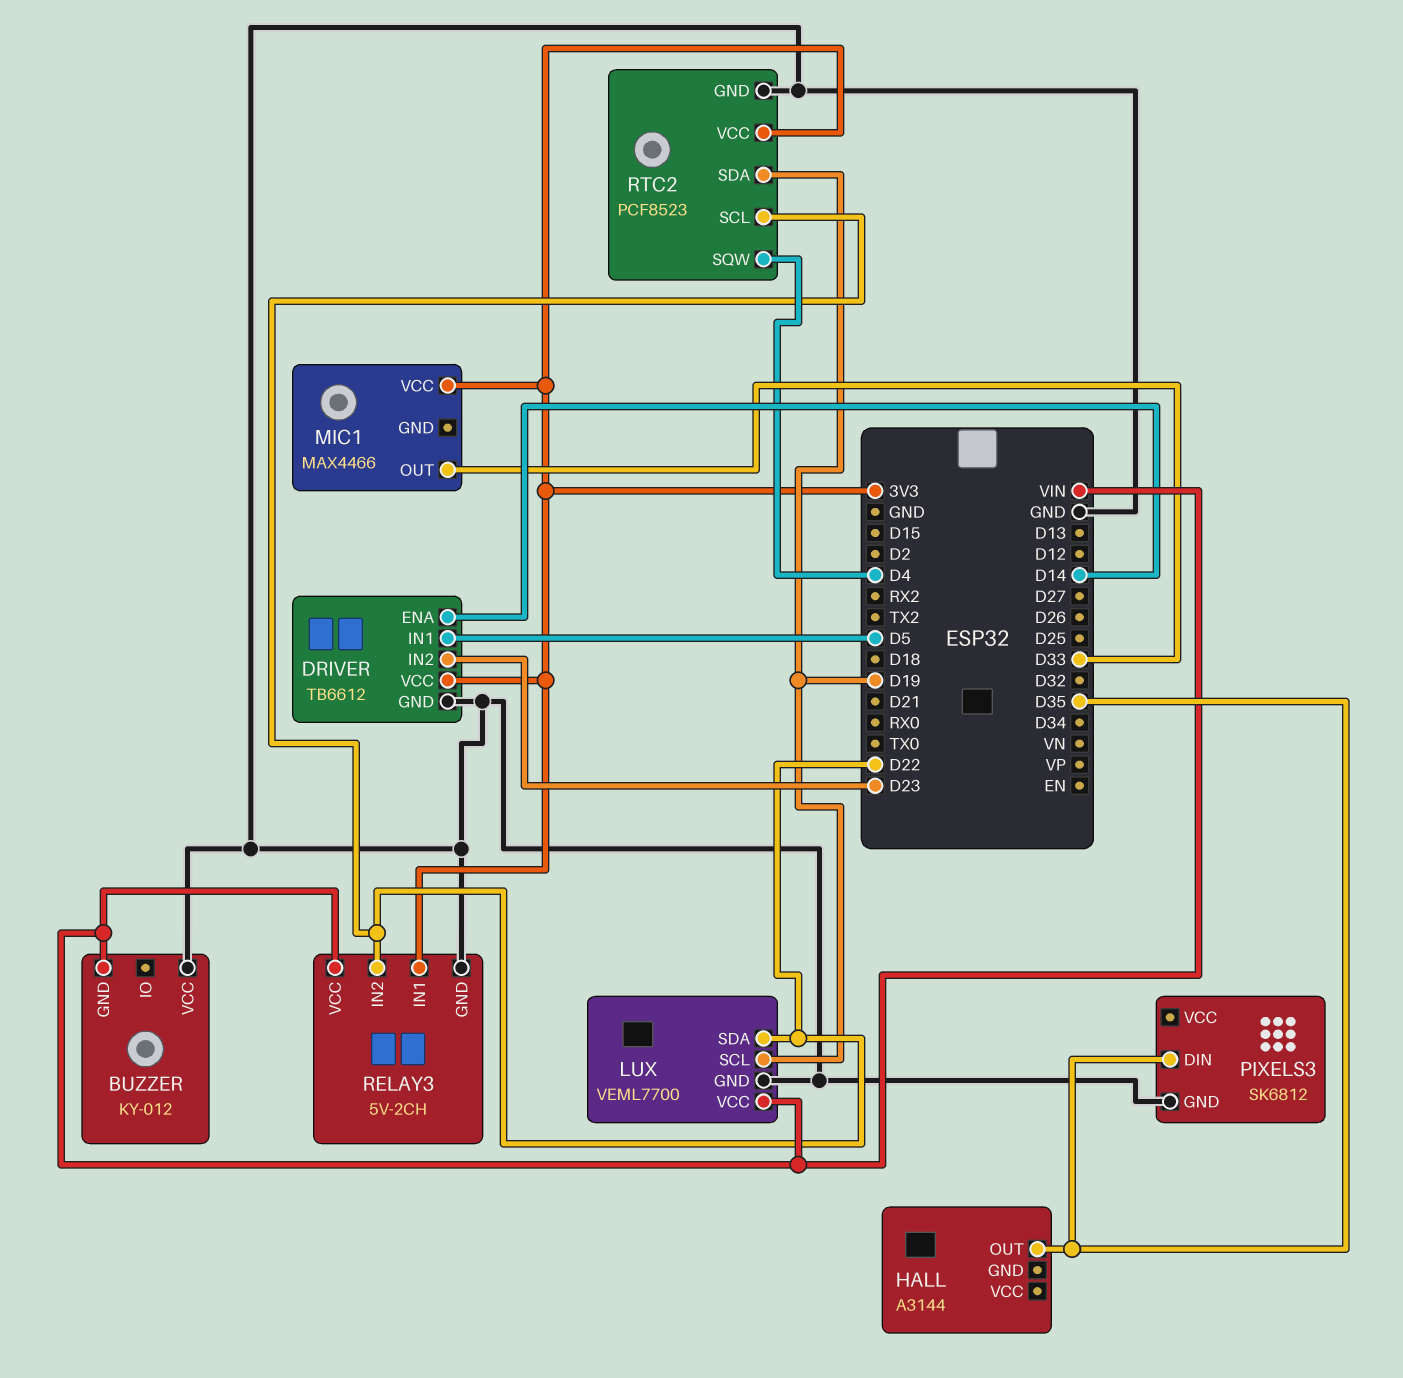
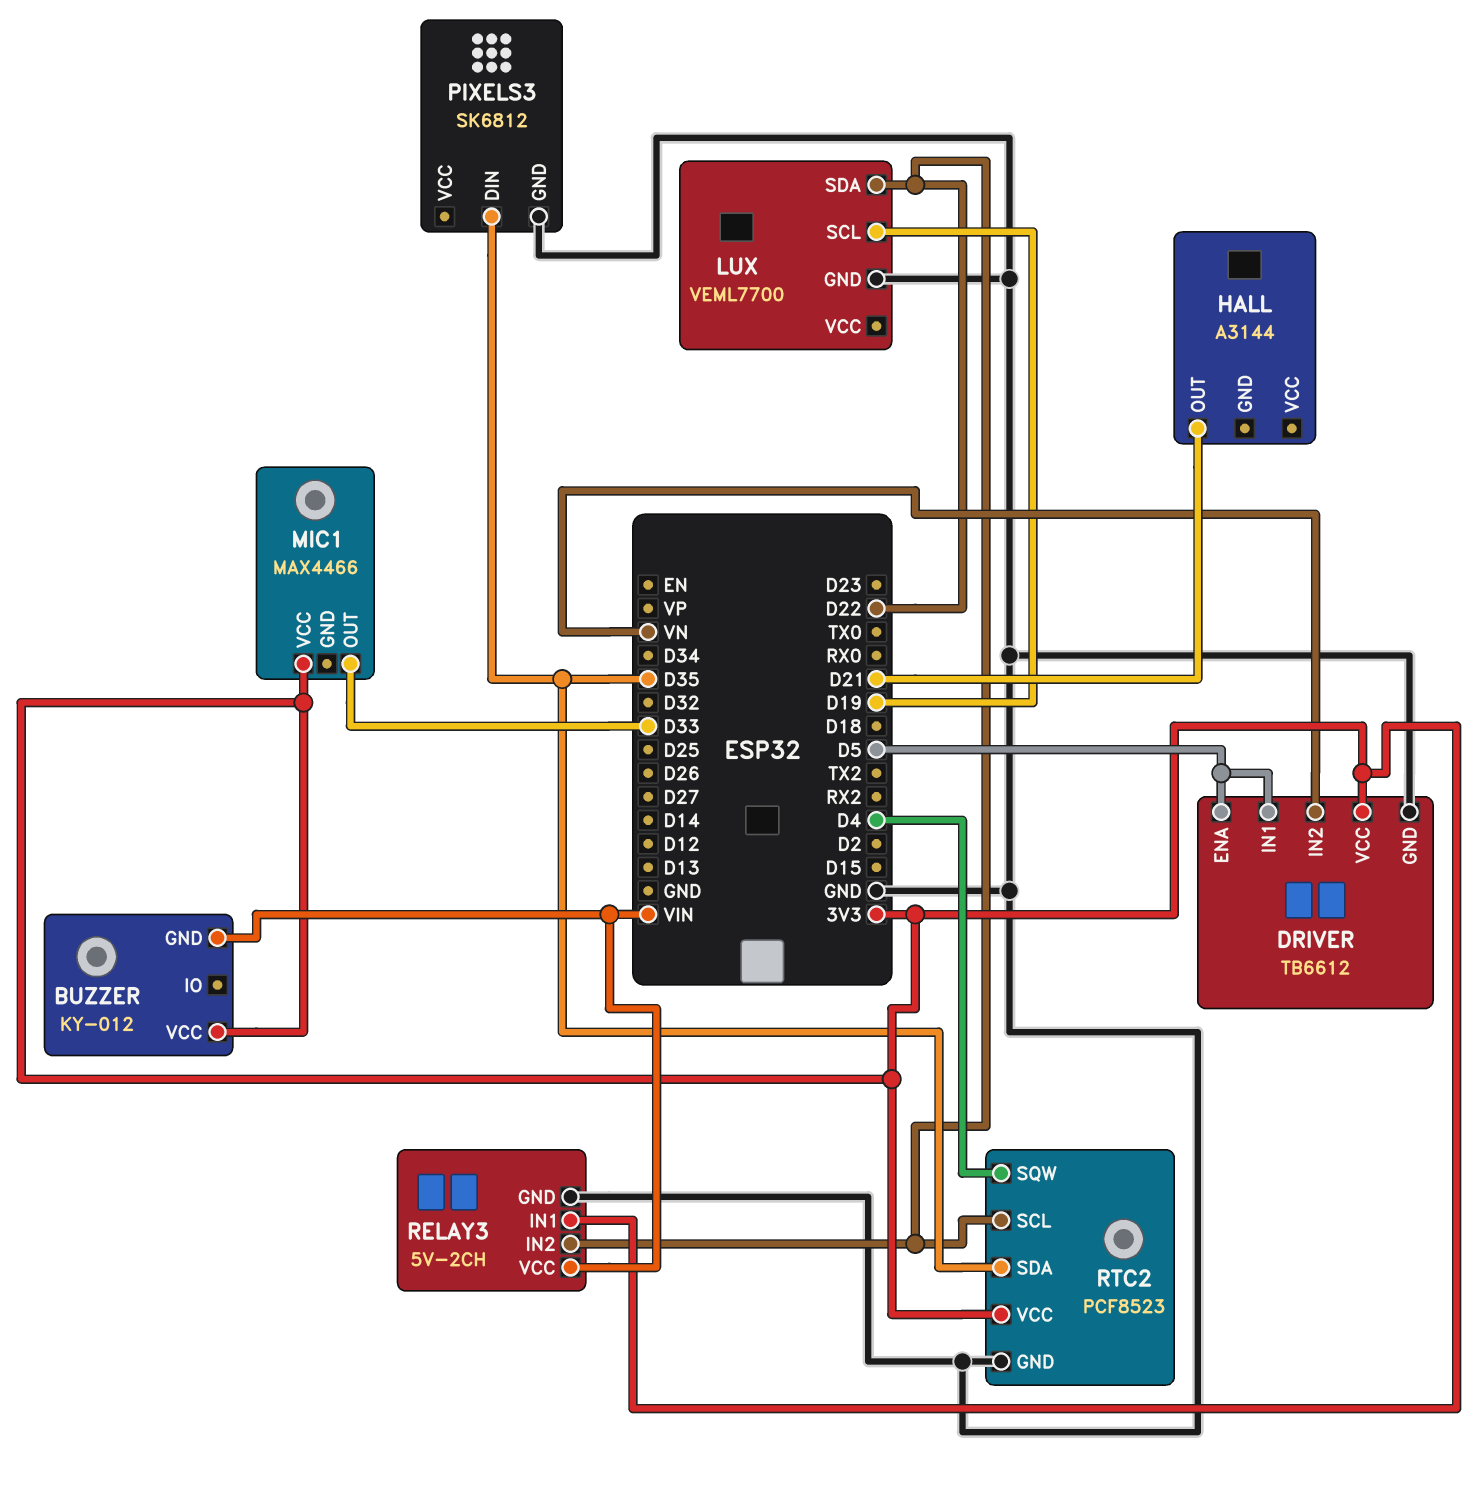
BUZZER pin VCC: GND -> 3V3
DRIVER pin ENA: D14 -> D5
DRIVER pin IN2: D23 -> VN
HALL pin OUT: D35 -> D21
LUX pin VCC: VIN -> none
RTC2 pin SDA: D19 -> D35

